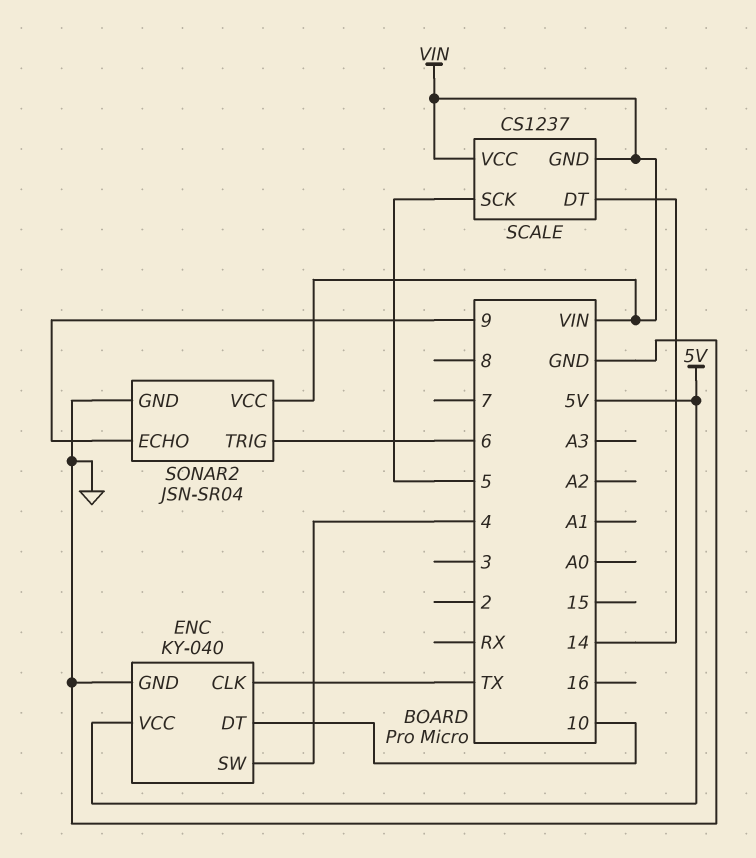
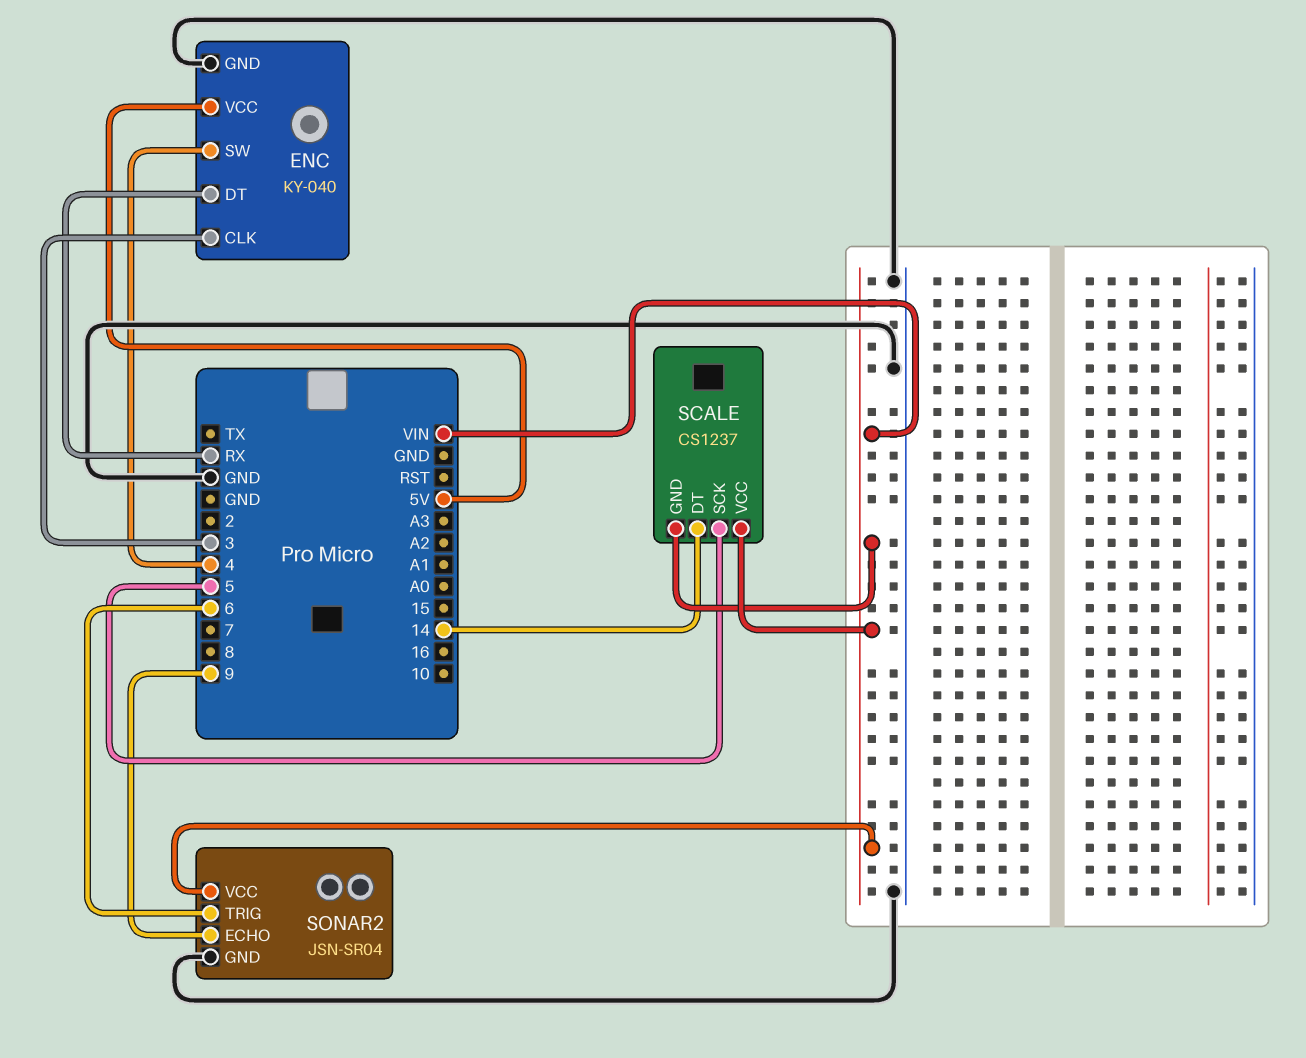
ENC pin CLK: TX -> 3
ENC pin DT: 10 -> RX

